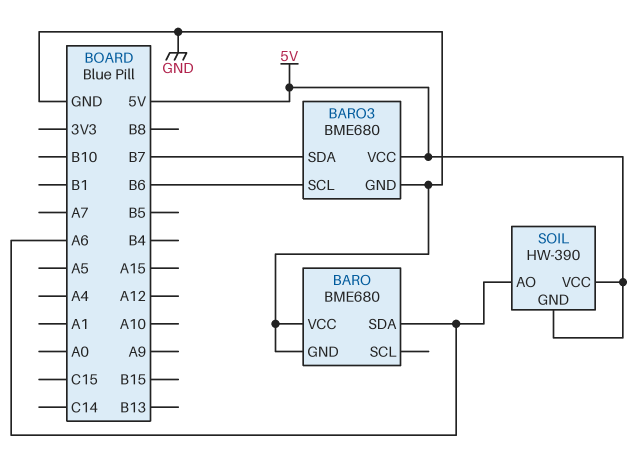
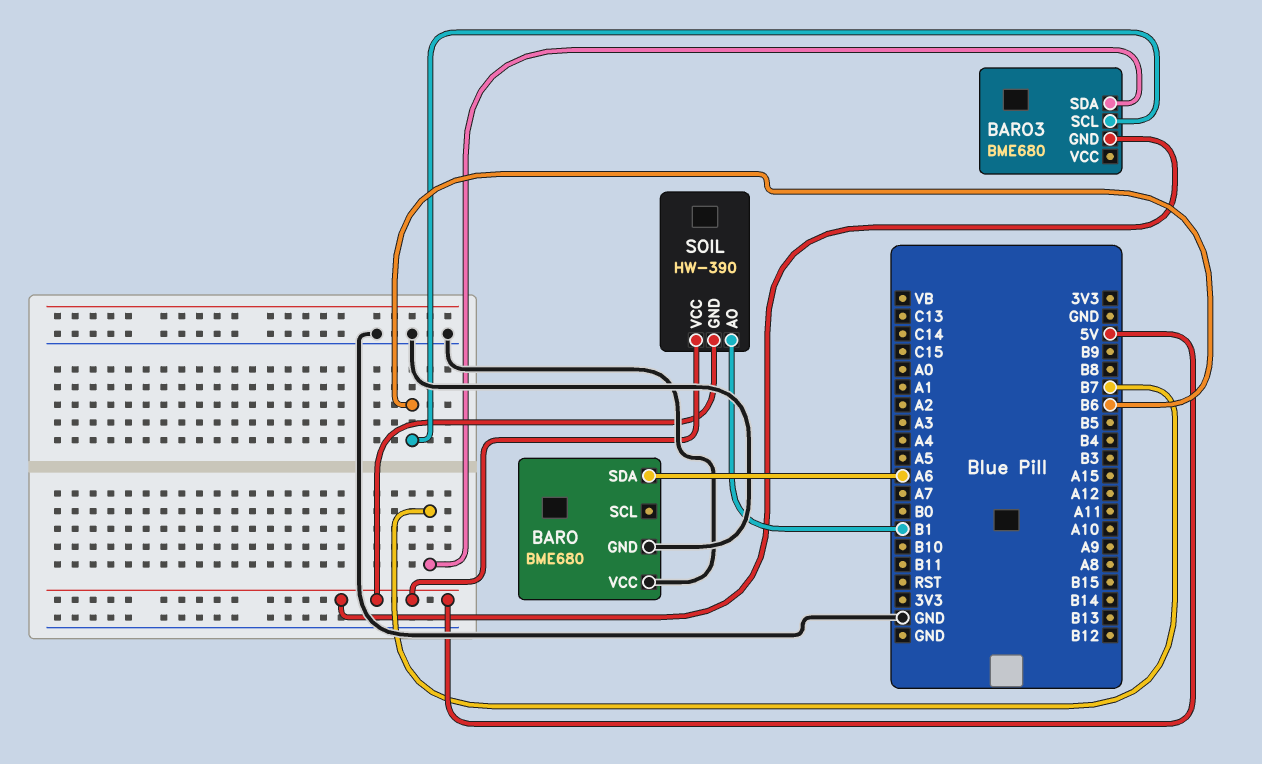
BARO3 pin GND: GND -> 5V
BARO3 pin VCC: 5V -> none
SOIL pin AO: A6 -> B1

